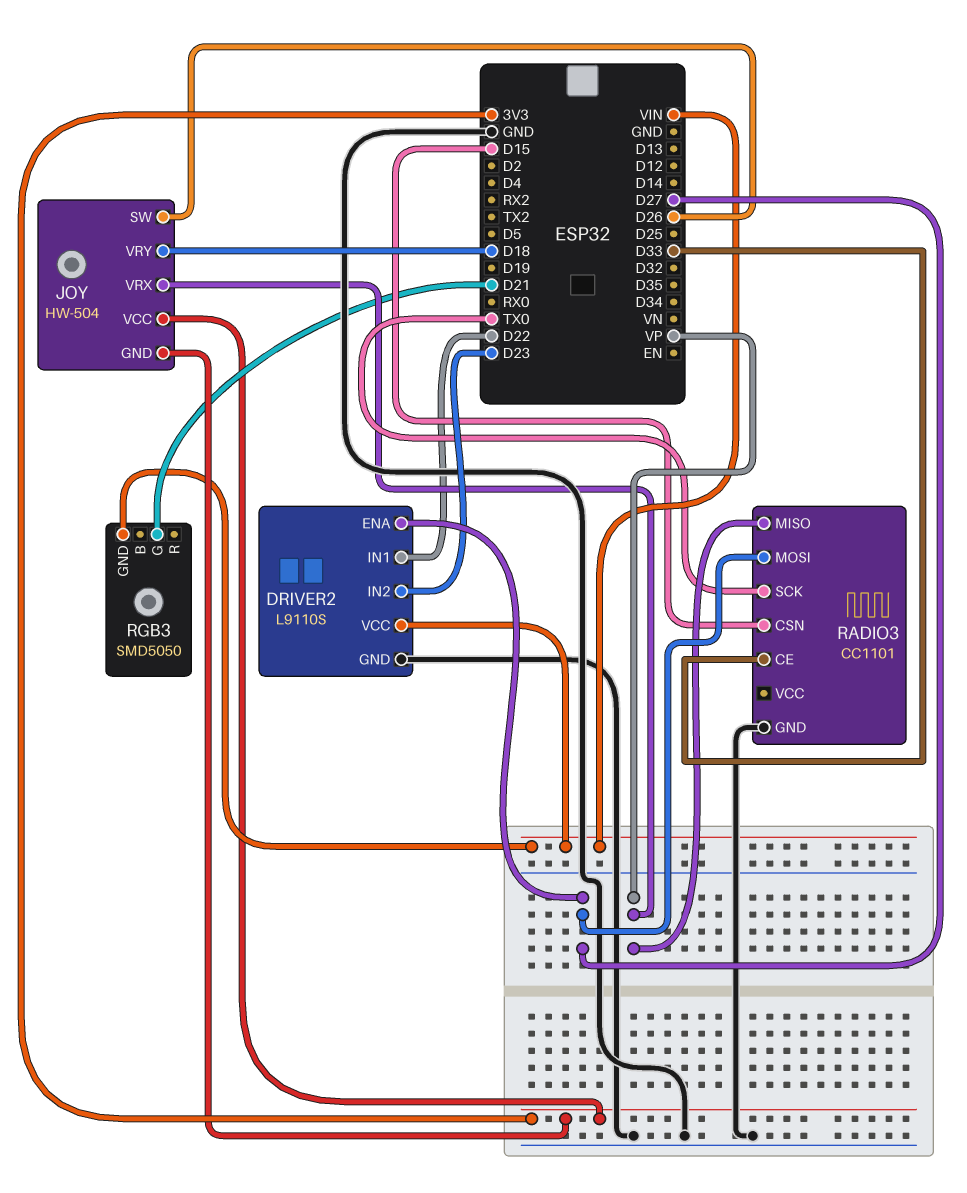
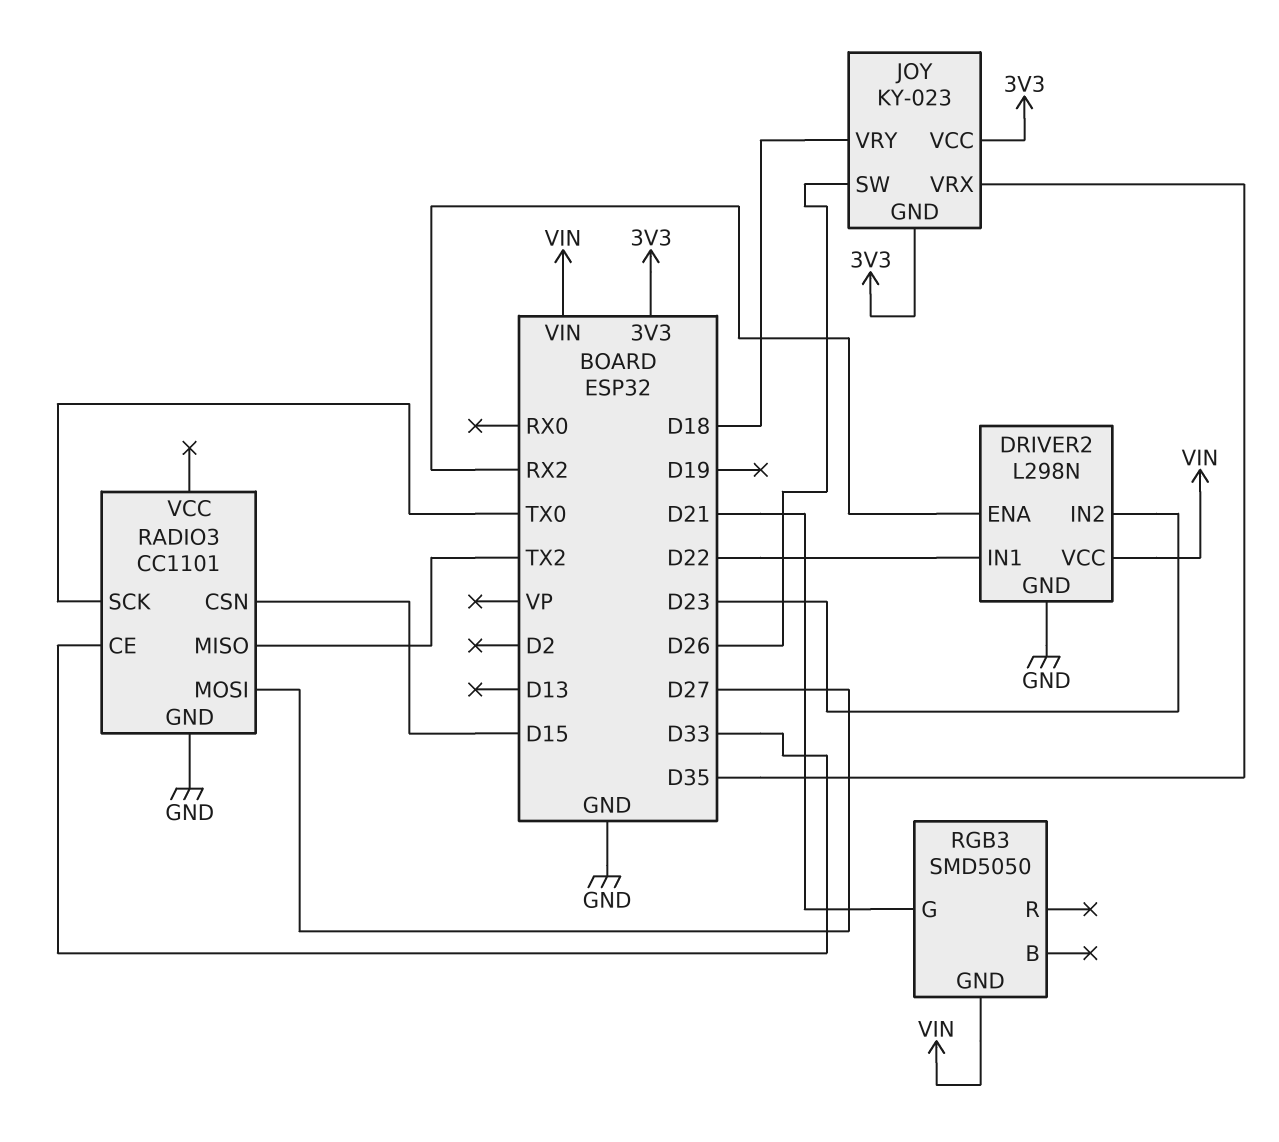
DRIVER2: L9110S -> L298N
DRIVER2 pin ENA: D27 -> RX2
JOY: HW-504 -> KY-023
JOY pin VRX: VP -> D35
RADIO3 pin MISO: VP -> TX2

